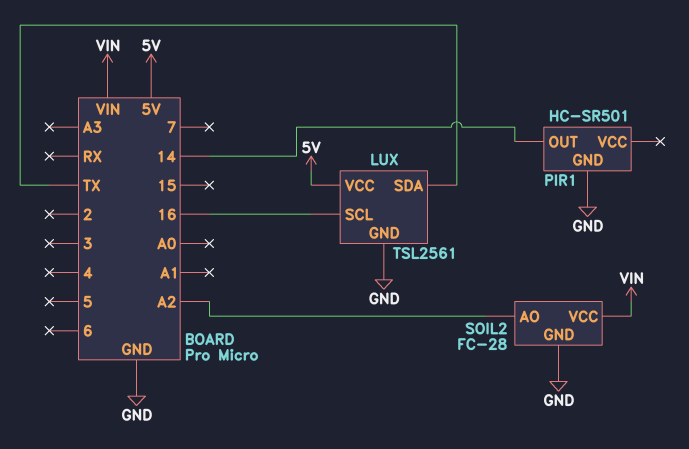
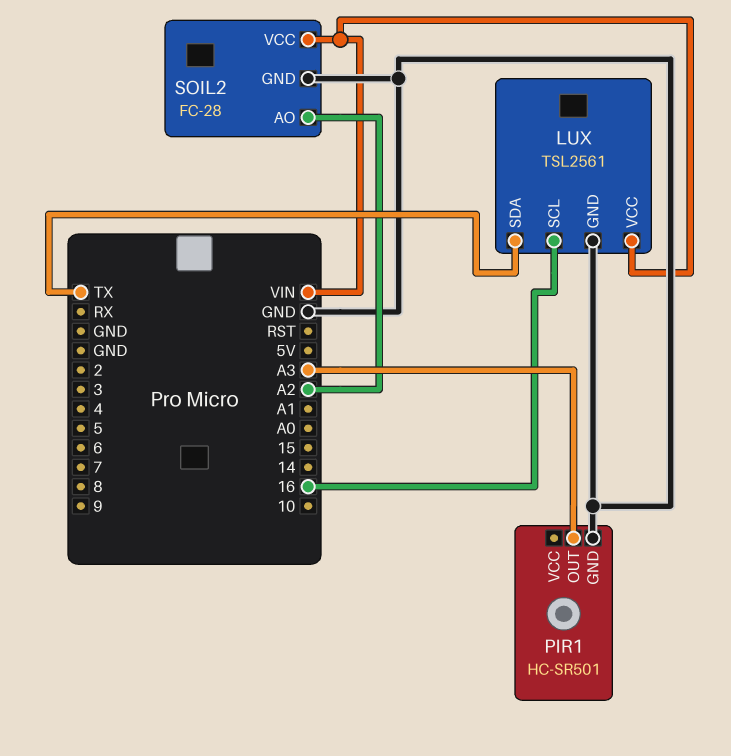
LUX pin VCC: 5V -> VIN
PIR1 pin OUT: 14 -> A3

